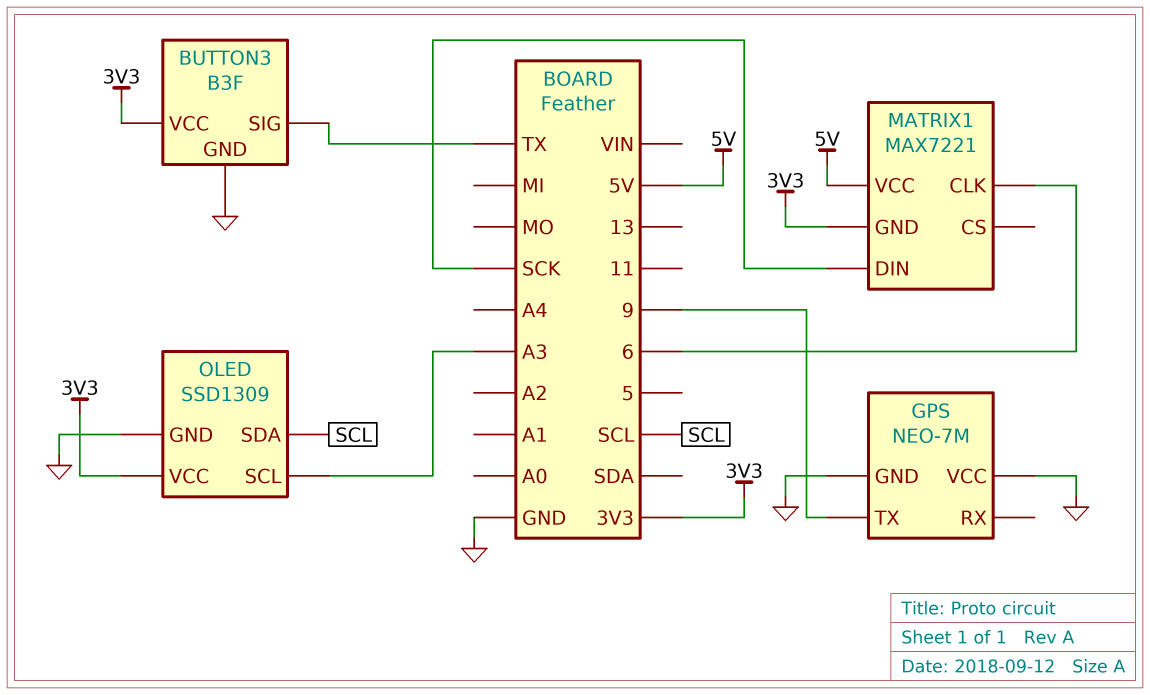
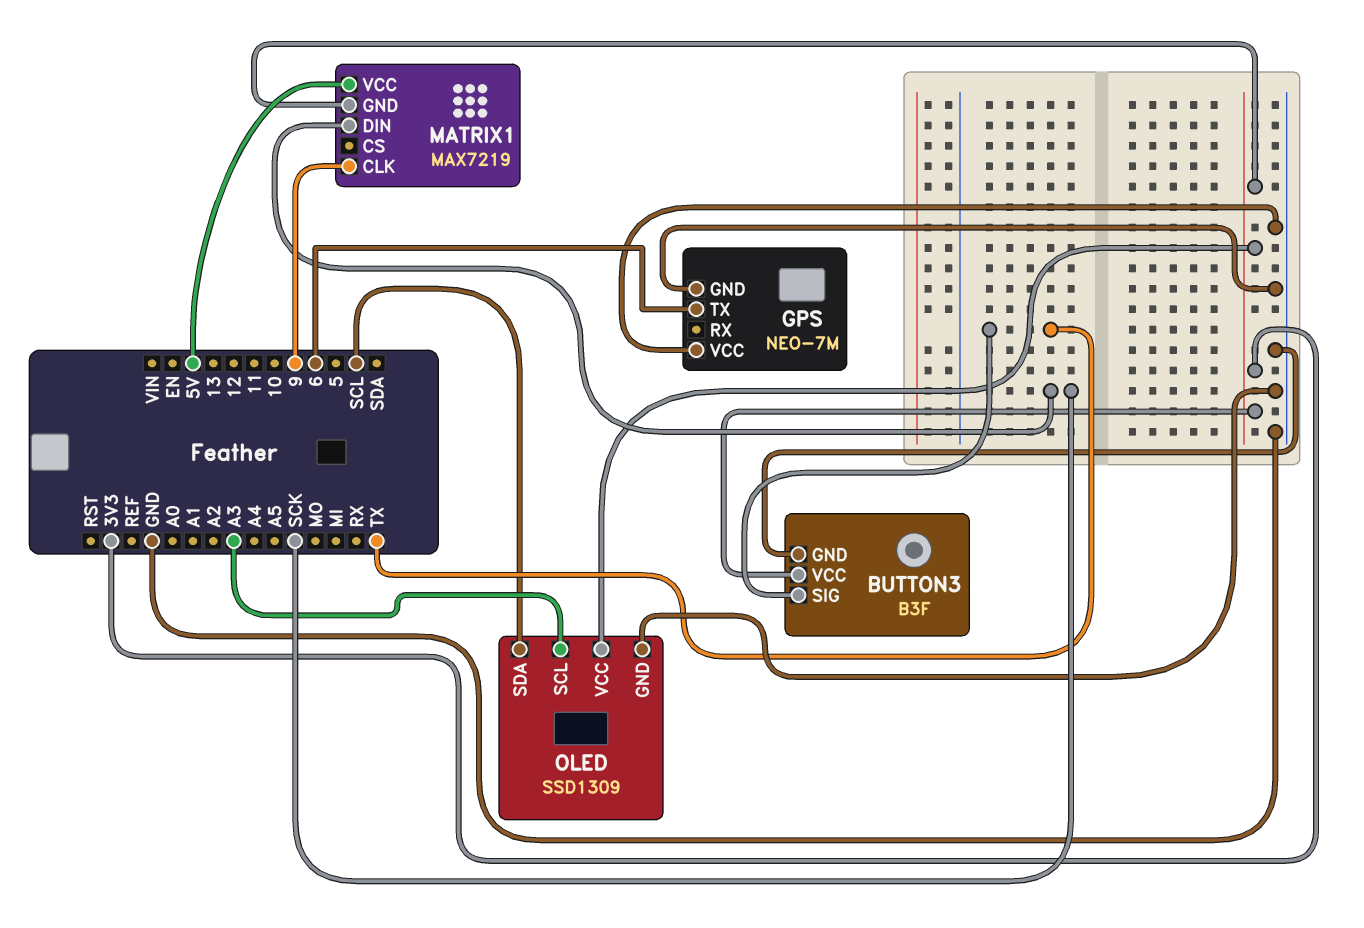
GPS pin TX: 9 -> 6
MATRIX1: MAX7221 -> MAX7219
MATRIX1 pin CLK: 6 -> 9

